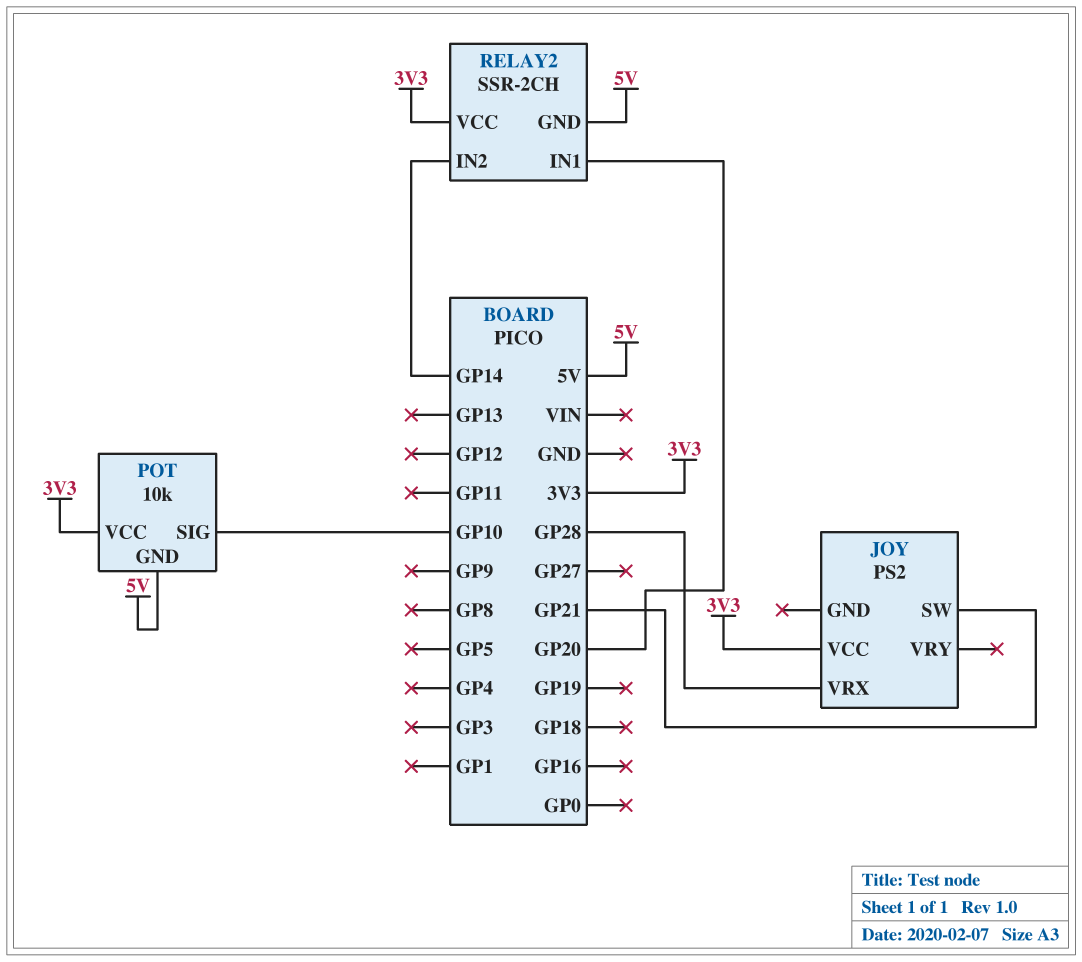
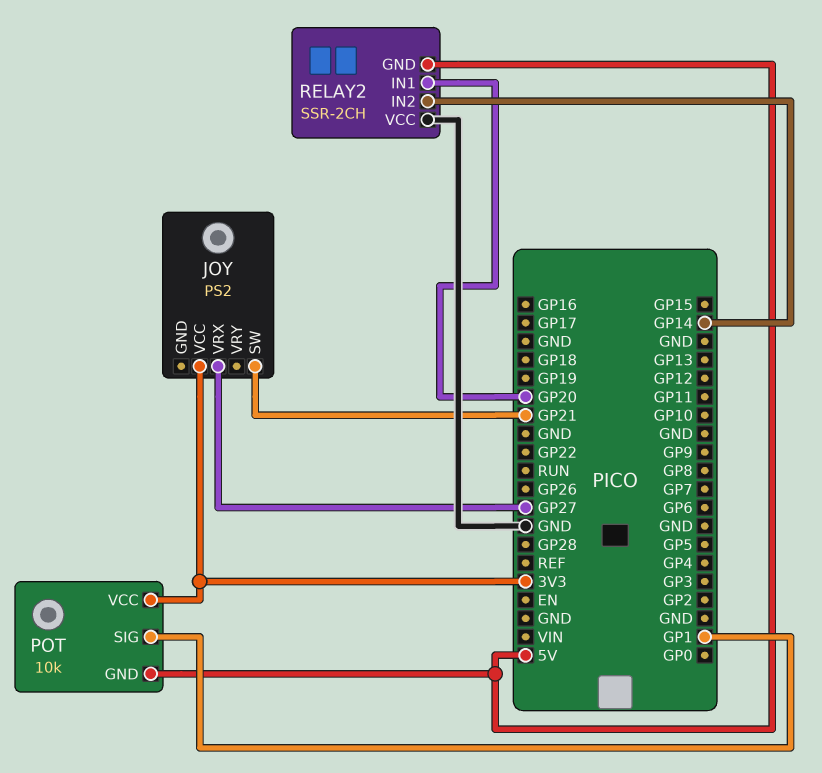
JOY pin VRX: GP28 -> GP27
POT pin SIG: GP10 -> GP1
RELAY2 pin VCC: 3V3 -> GND

